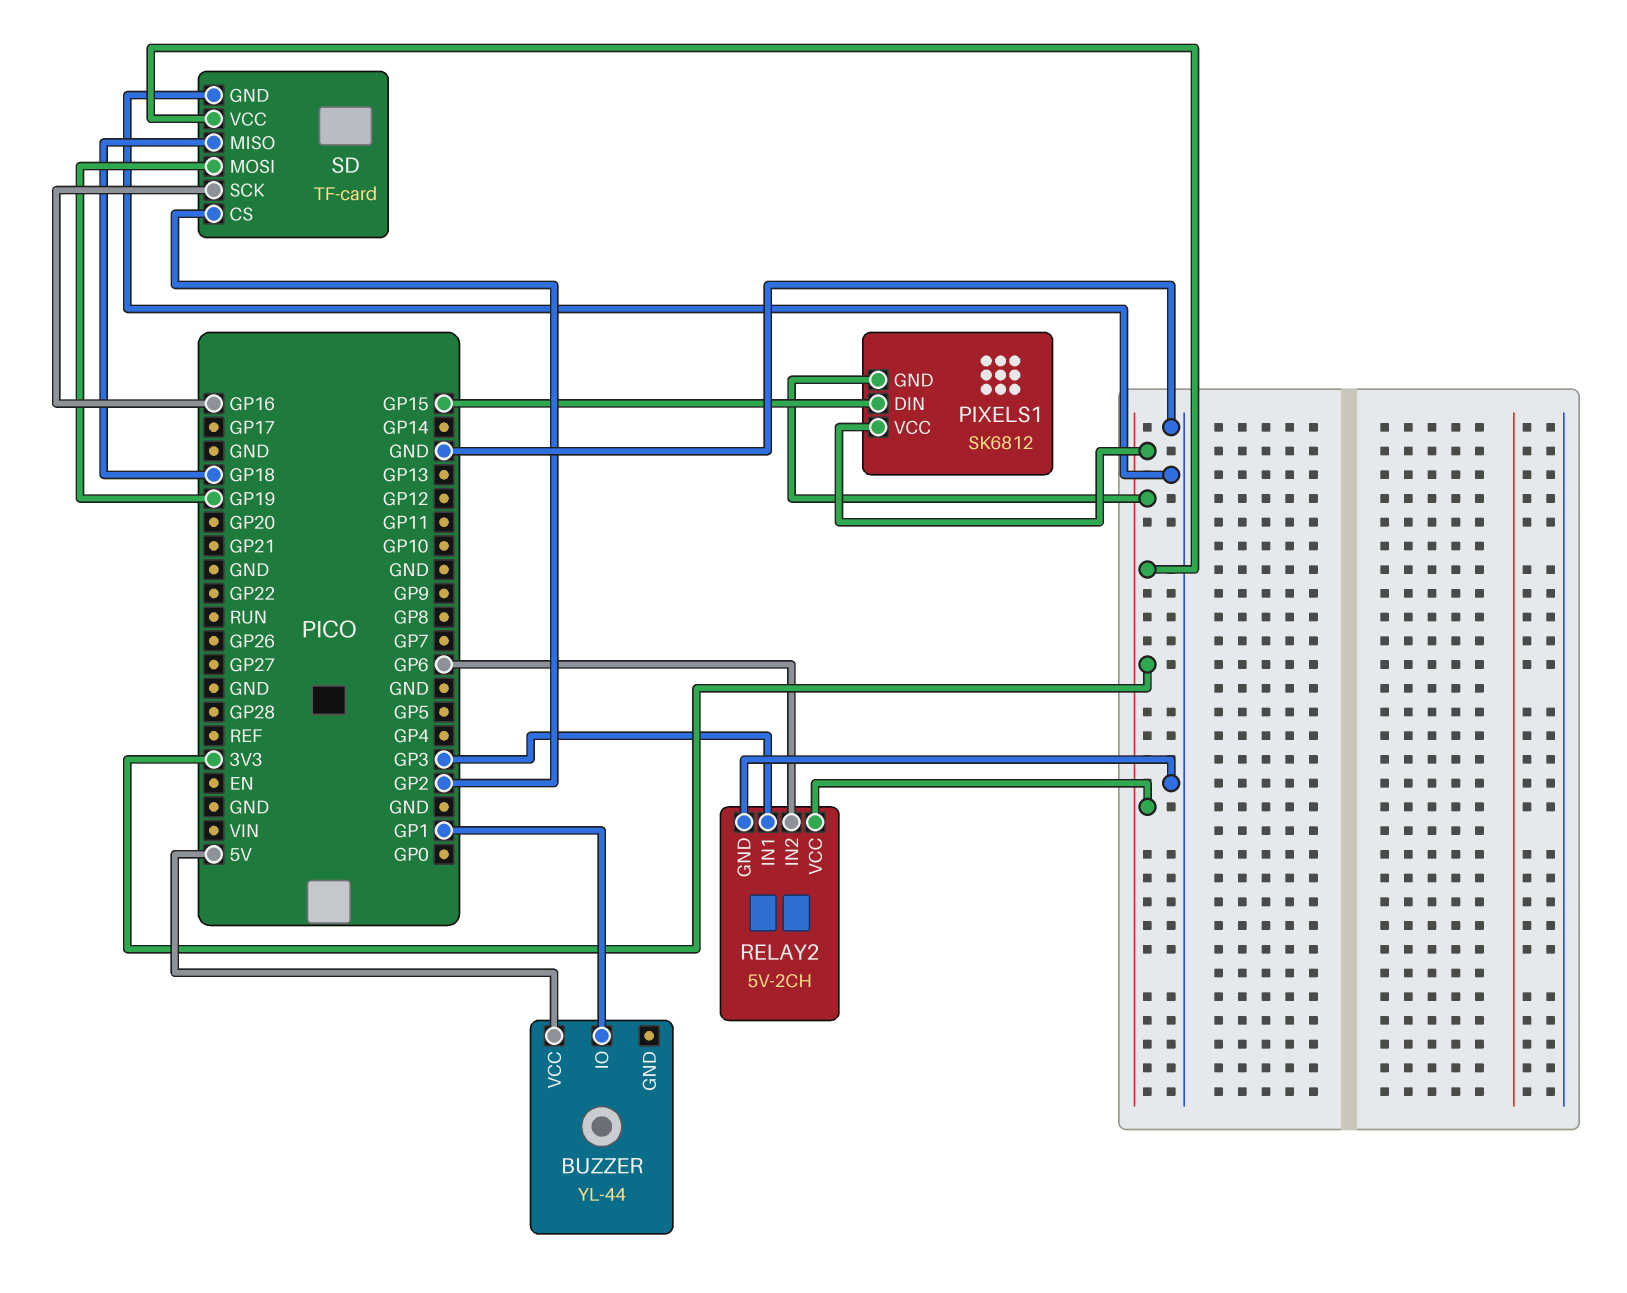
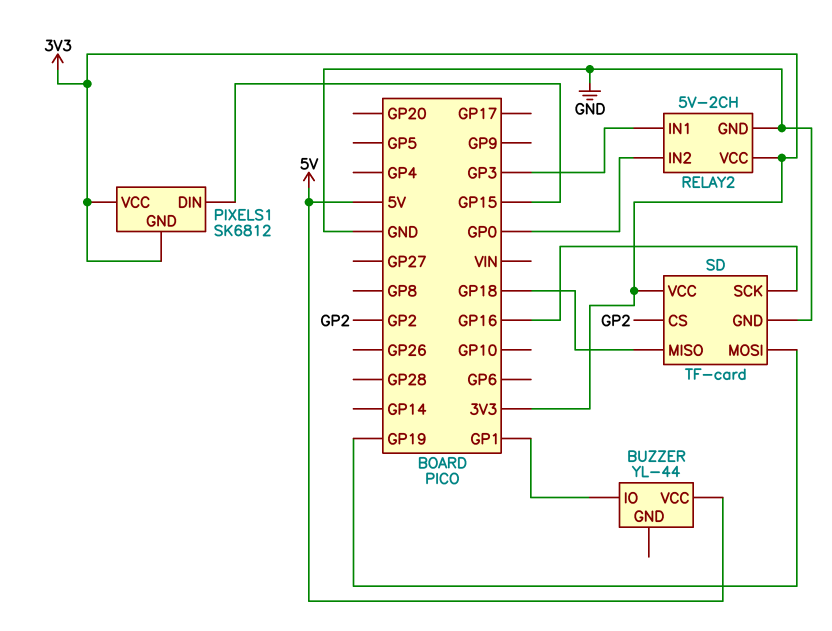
RELAY2 pin IN2: GP6 -> GP0

